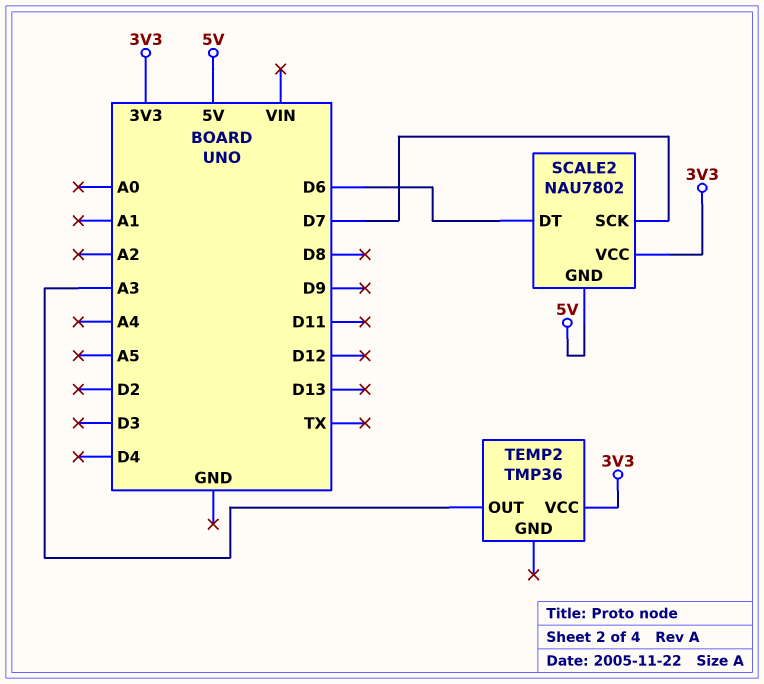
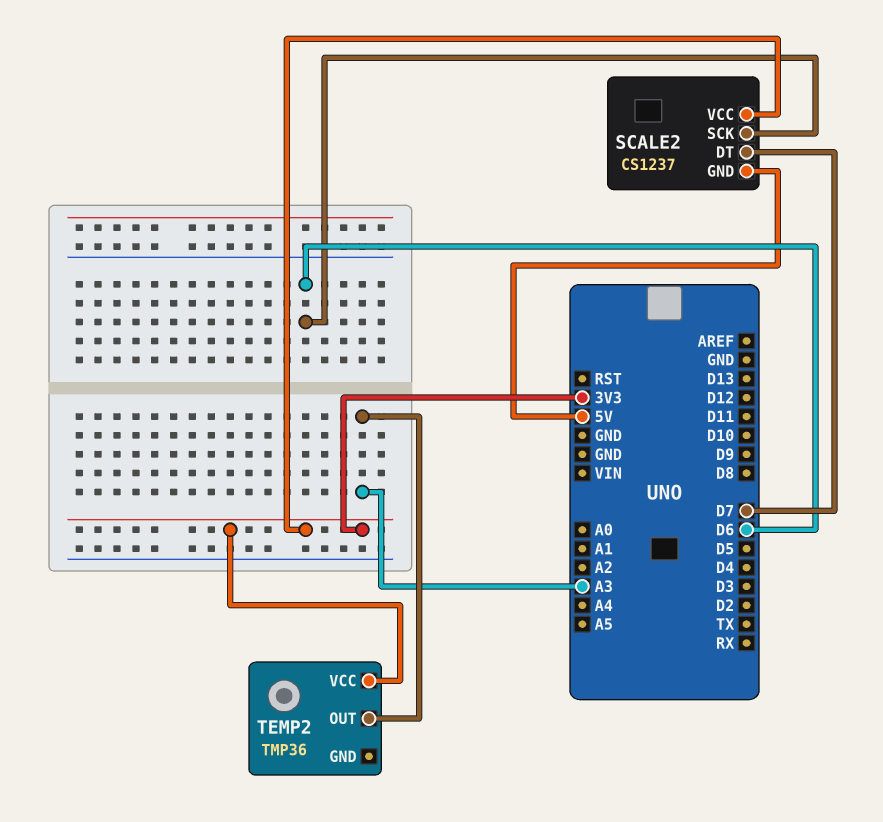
SCALE2: NAU7802 -> CS1237
SCALE2 pin DT: D6 -> D7
SCALE2 pin SCK: D7 -> D6

